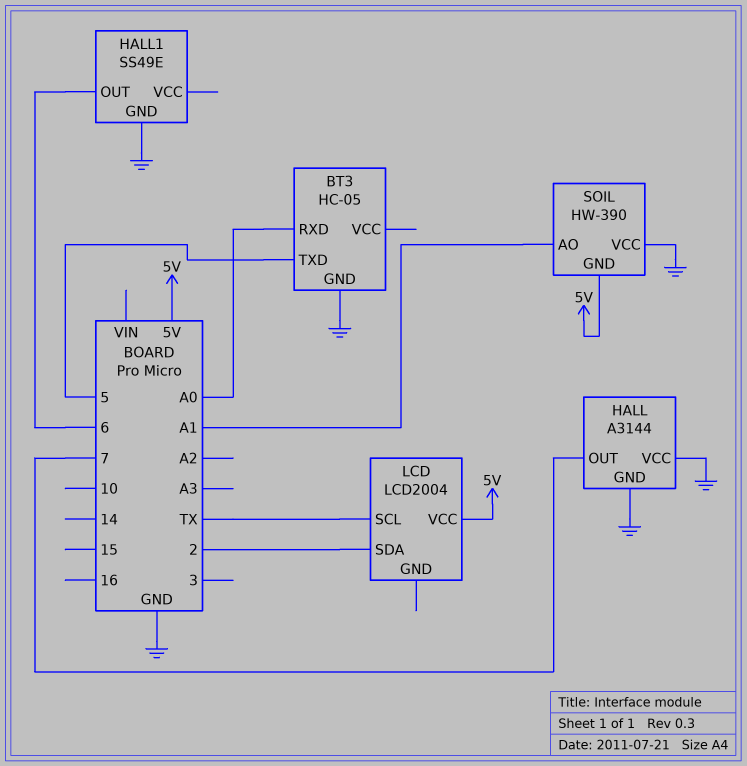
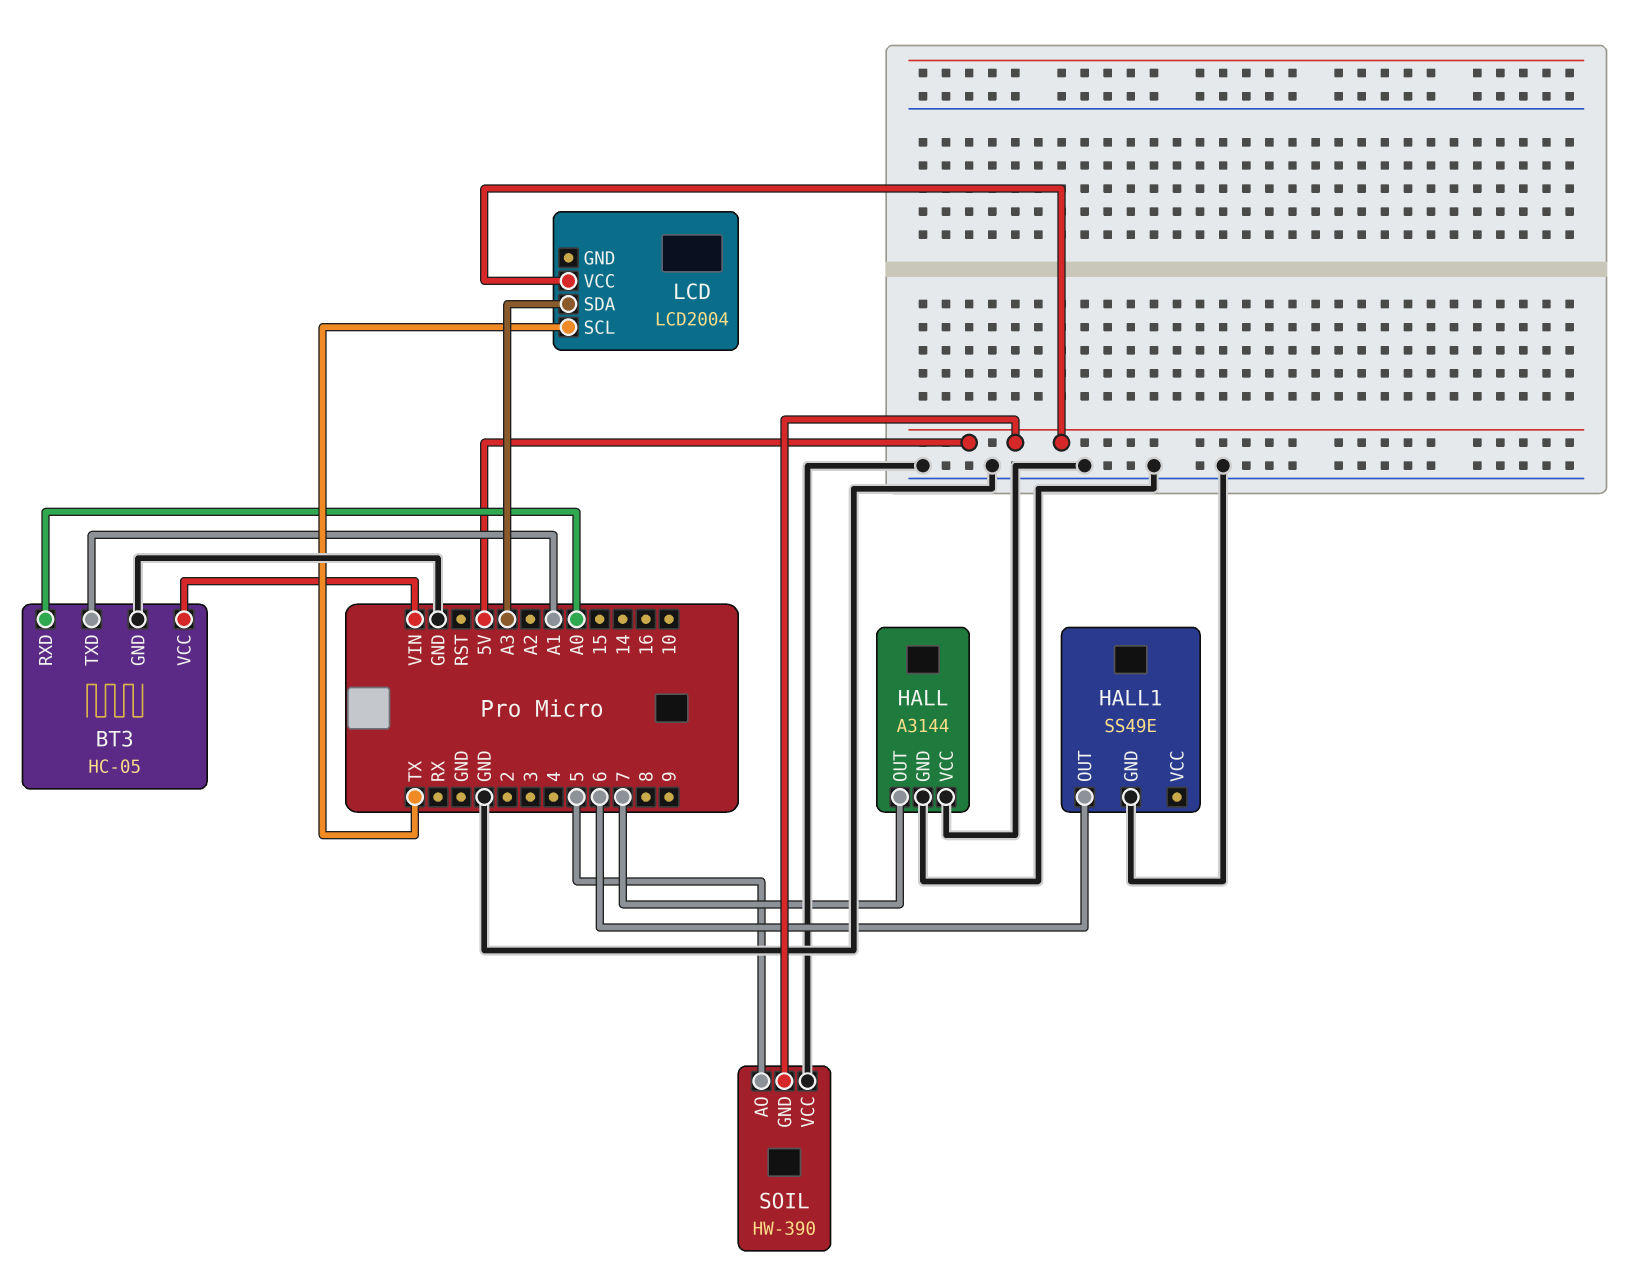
BT3 pin TXD: 5 -> A1
BT3 pin VCC: none -> VIN
LCD pin SDA: 2 -> A3
SOIL pin AO: A1 -> 5

